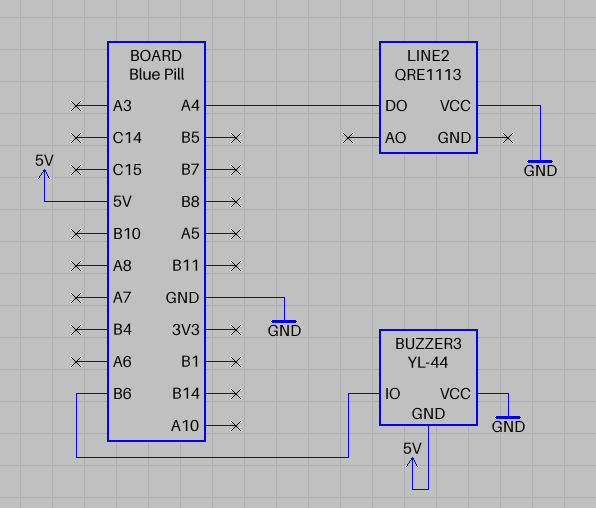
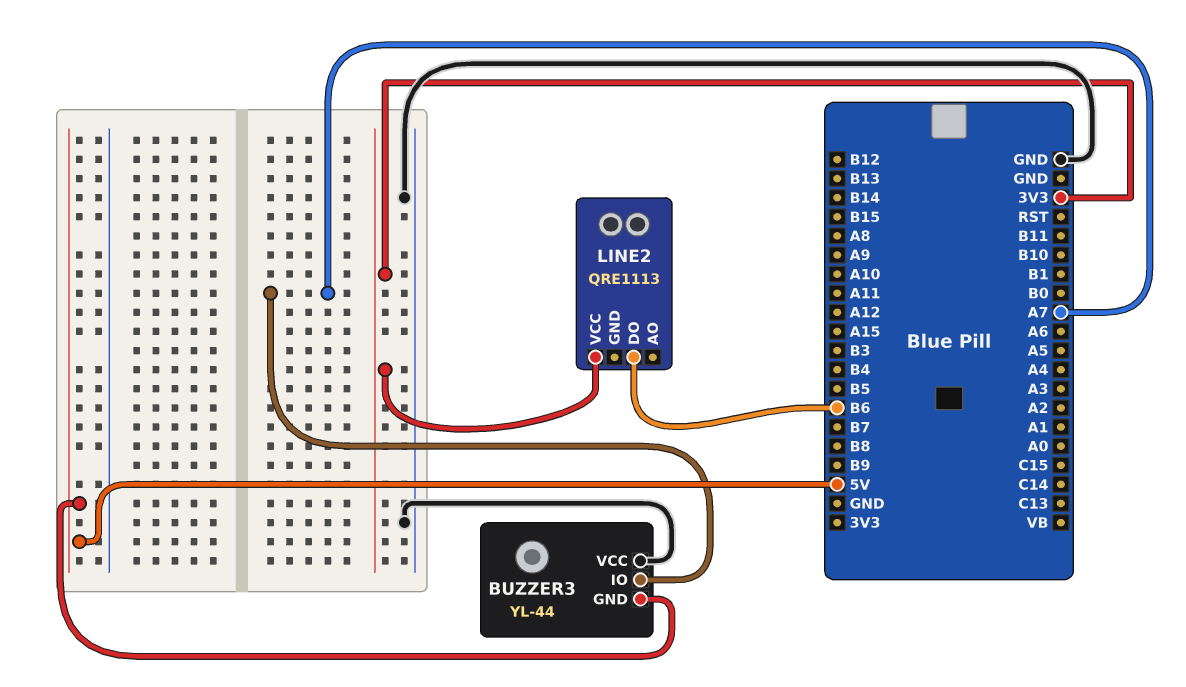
BUZZER3 pin IO: B6 -> A7
LINE2 pin DO: A4 -> B6
LINE2 pin VCC: GND -> 3V3

